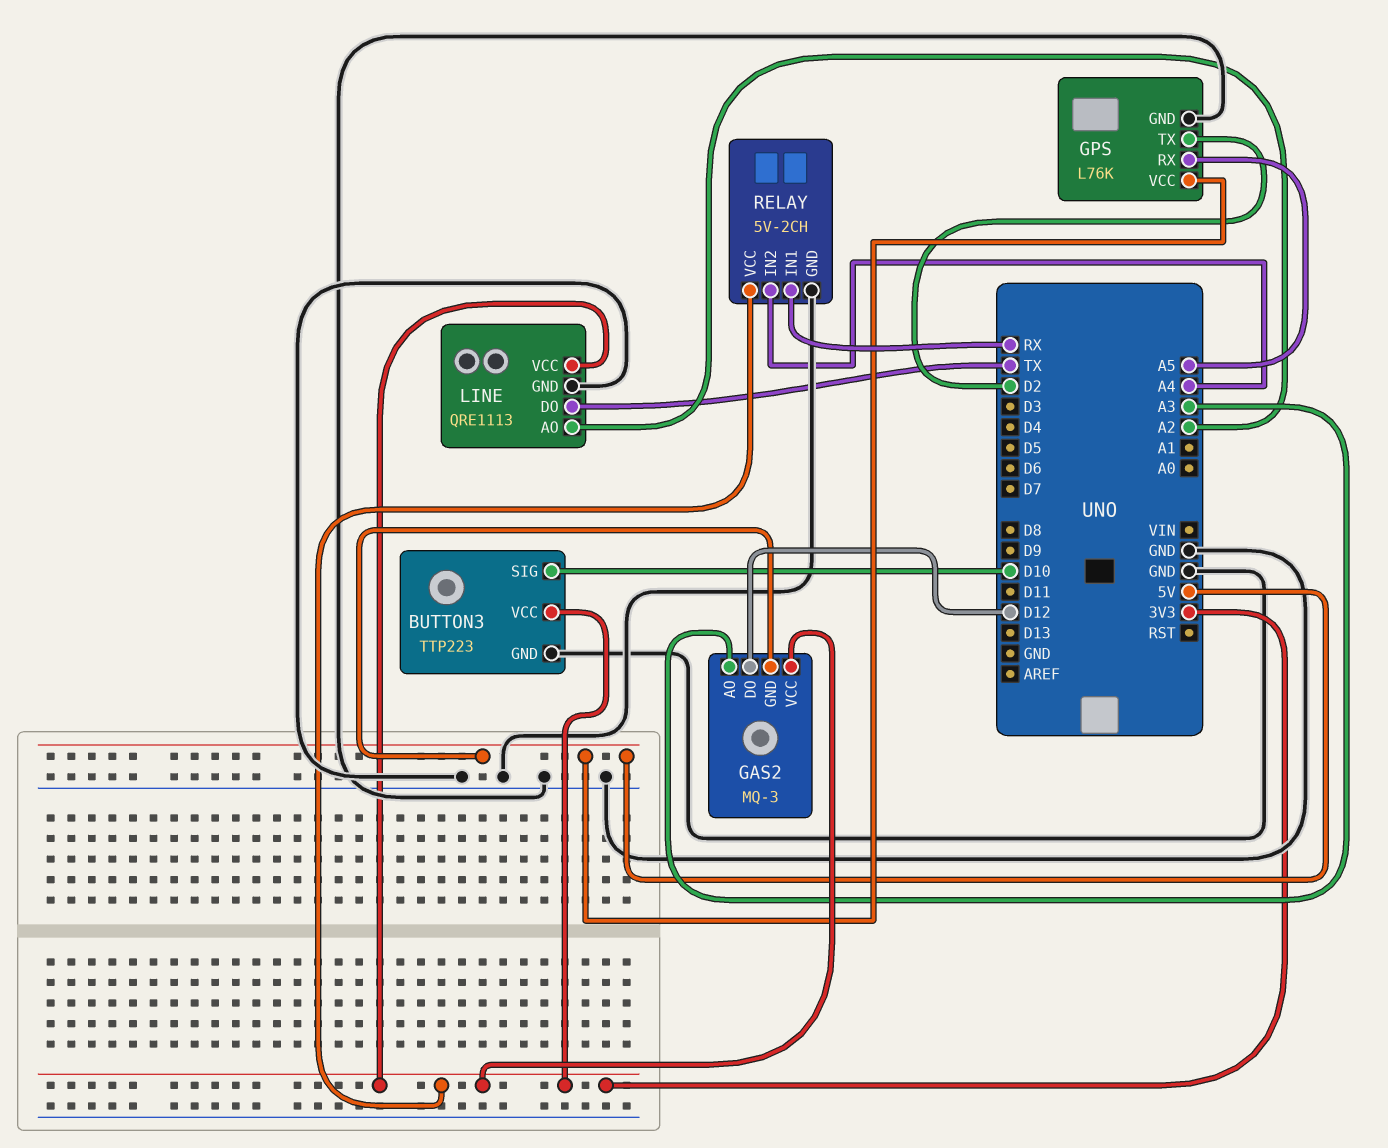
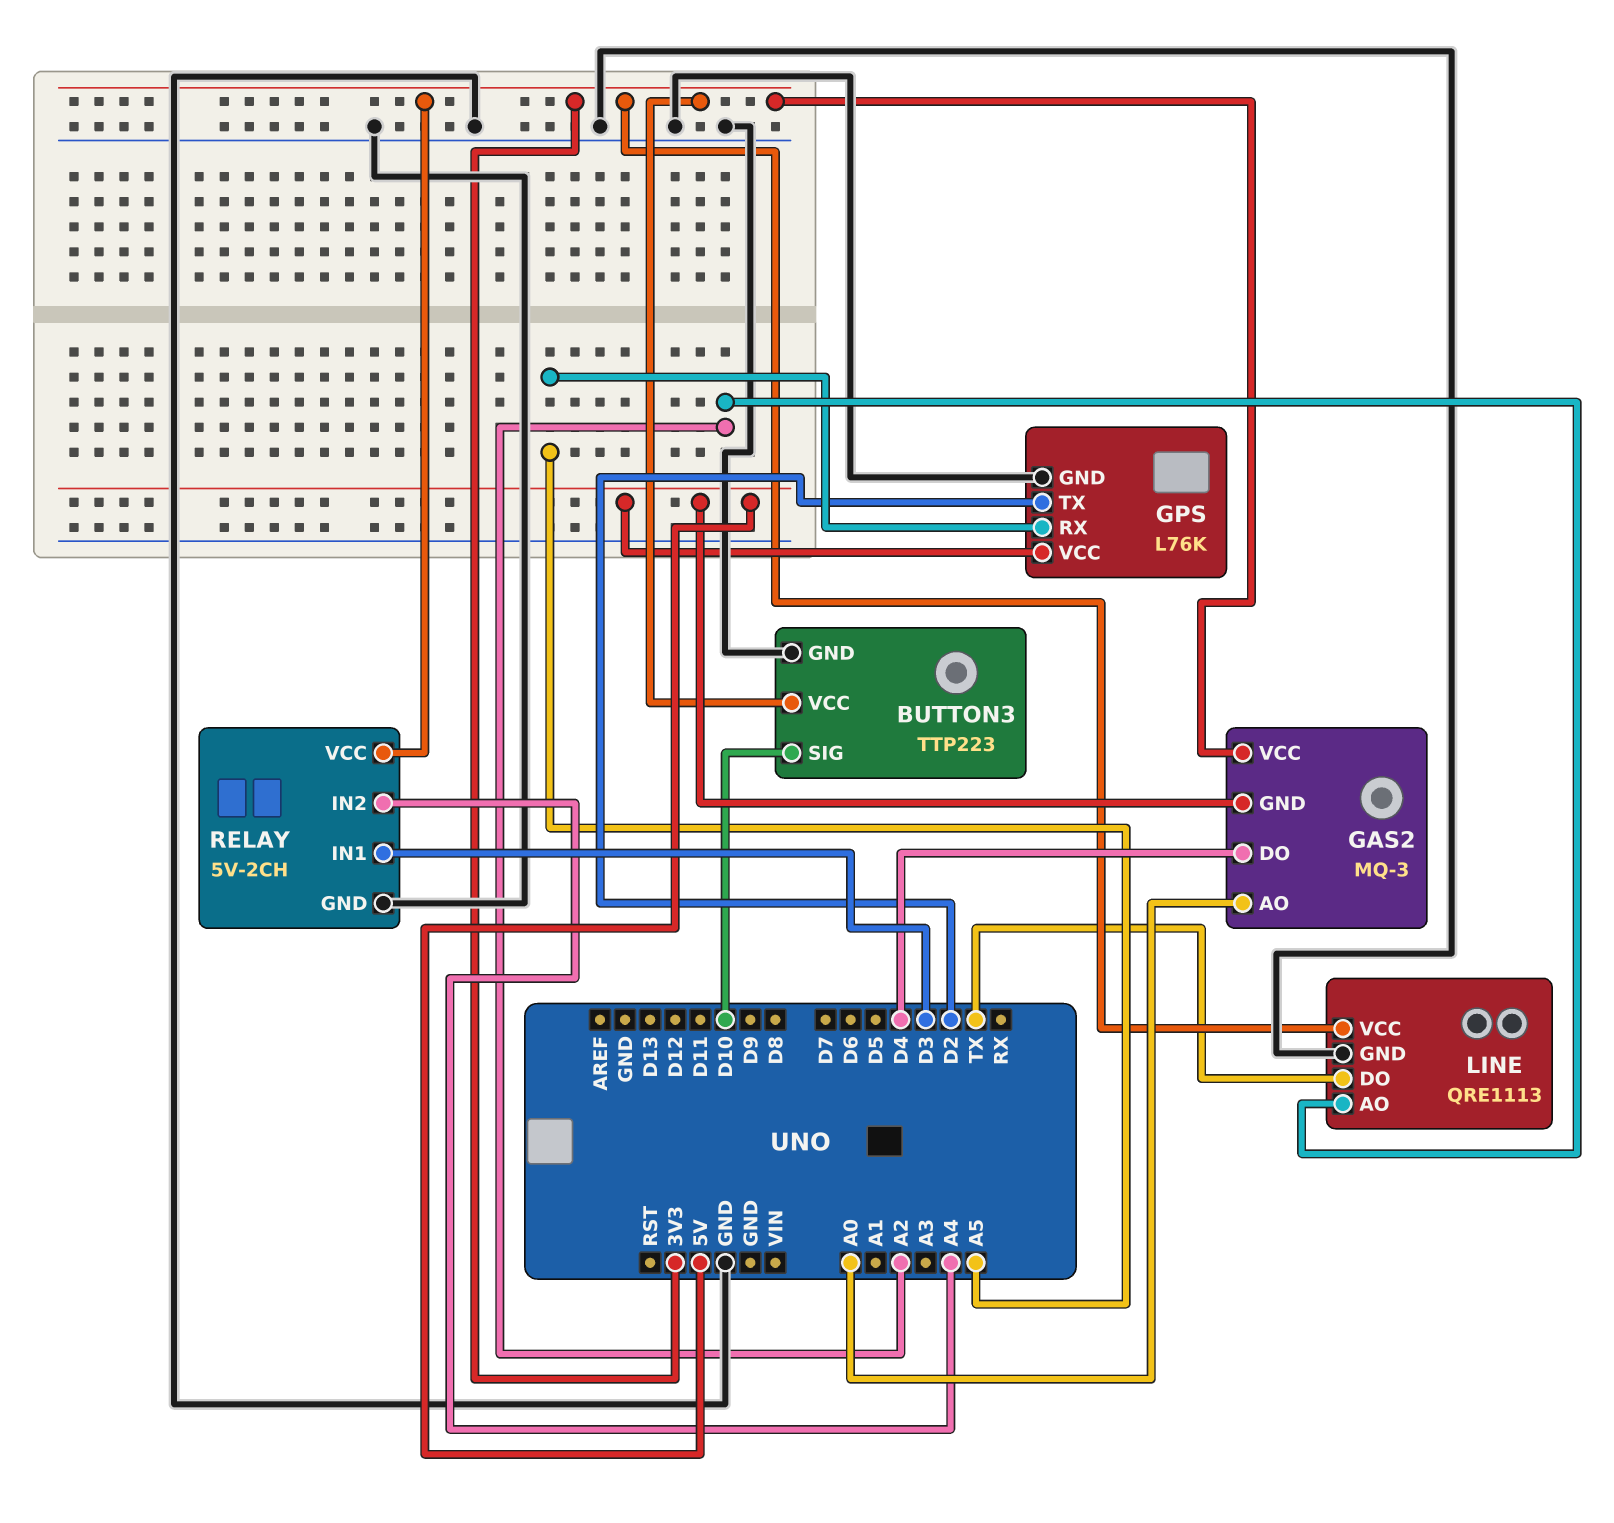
GAS2 pin AO: A3 -> A0
GAS2 pin DO: D12 -> D4
RELAY pin IN1: RX -> D3

